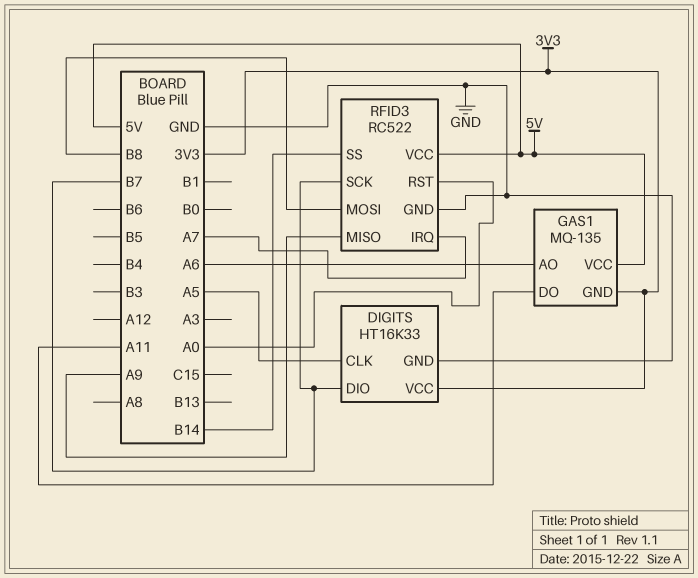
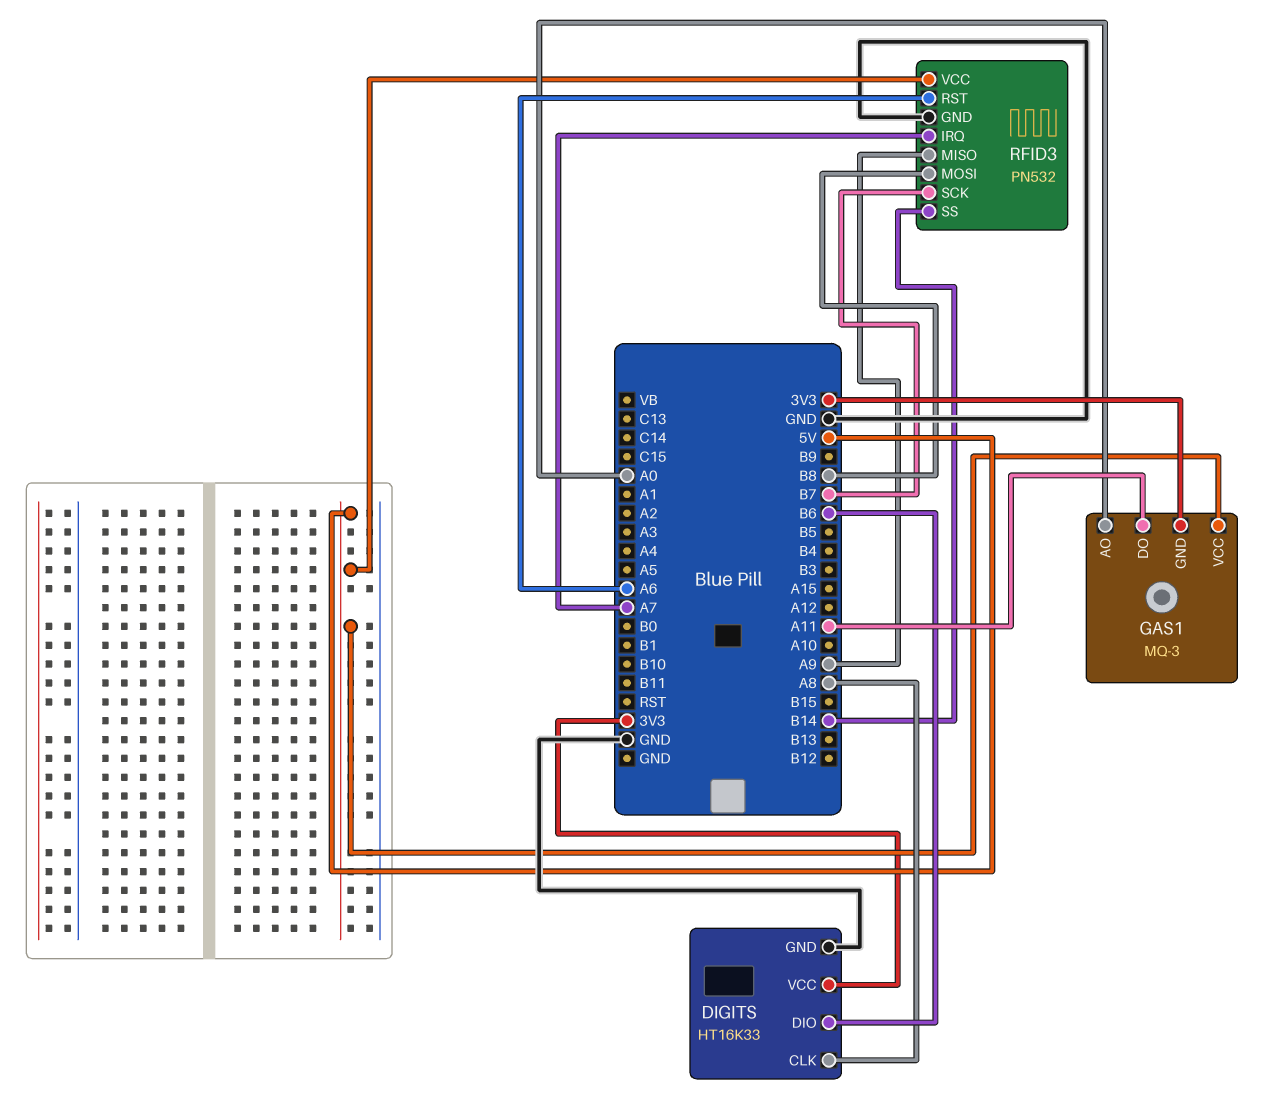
DIGITS pin CLK: A5 -> A8
DIGITS pin DIO: B7 -> B6
GAS1: MQ-135 -> MQ-3
GAS1 pin AO: A6 -> A0
RFID3: RC522 -> PN532
RFID3 pin RST: A0 -> A6

